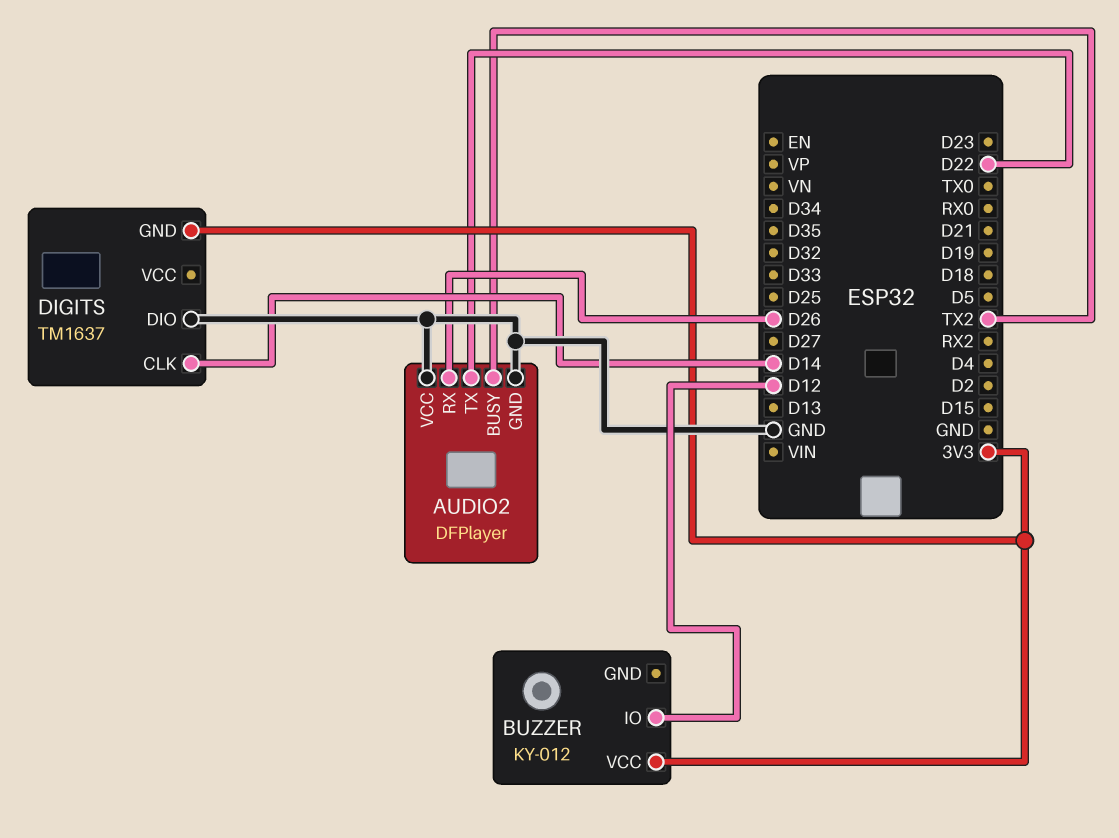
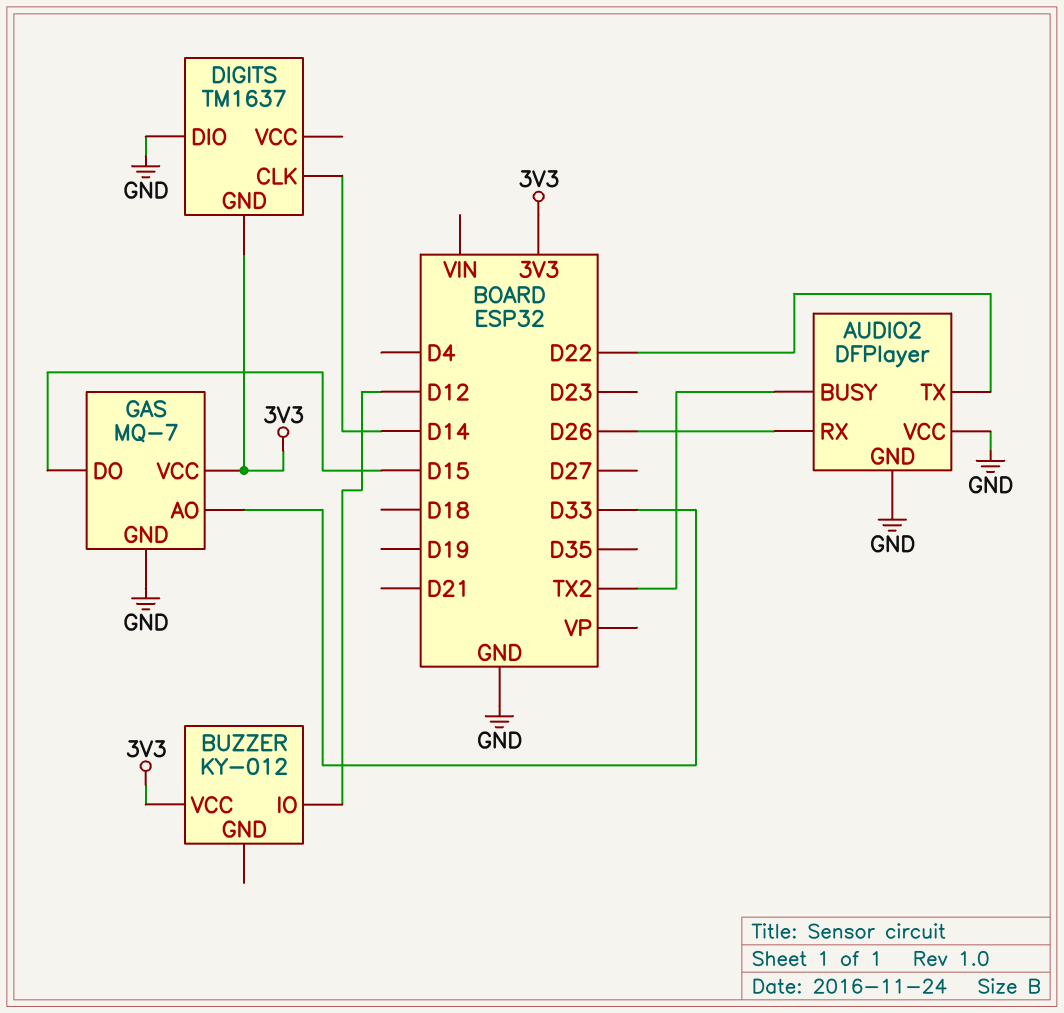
GAS: none -> MQ-7
GAS pin AO: none -> D33
GAS pin DO: none -> D15
GAS pin GND: none -> GND
GAS pin VCC: none -> 3V3

